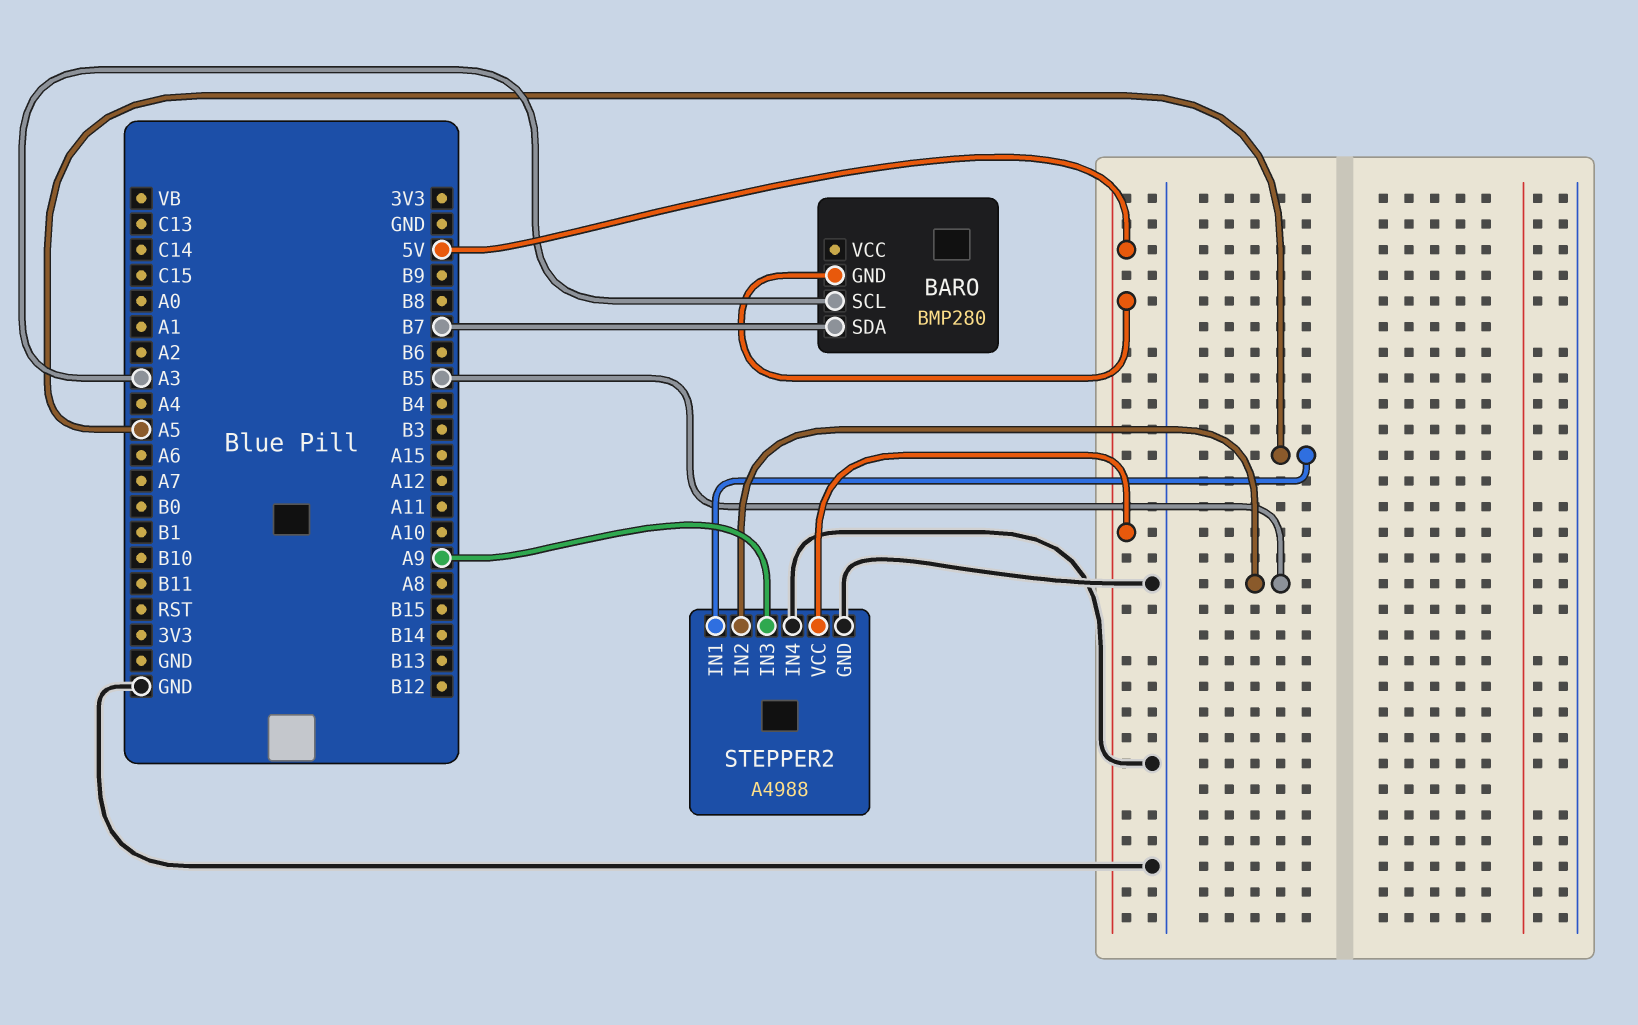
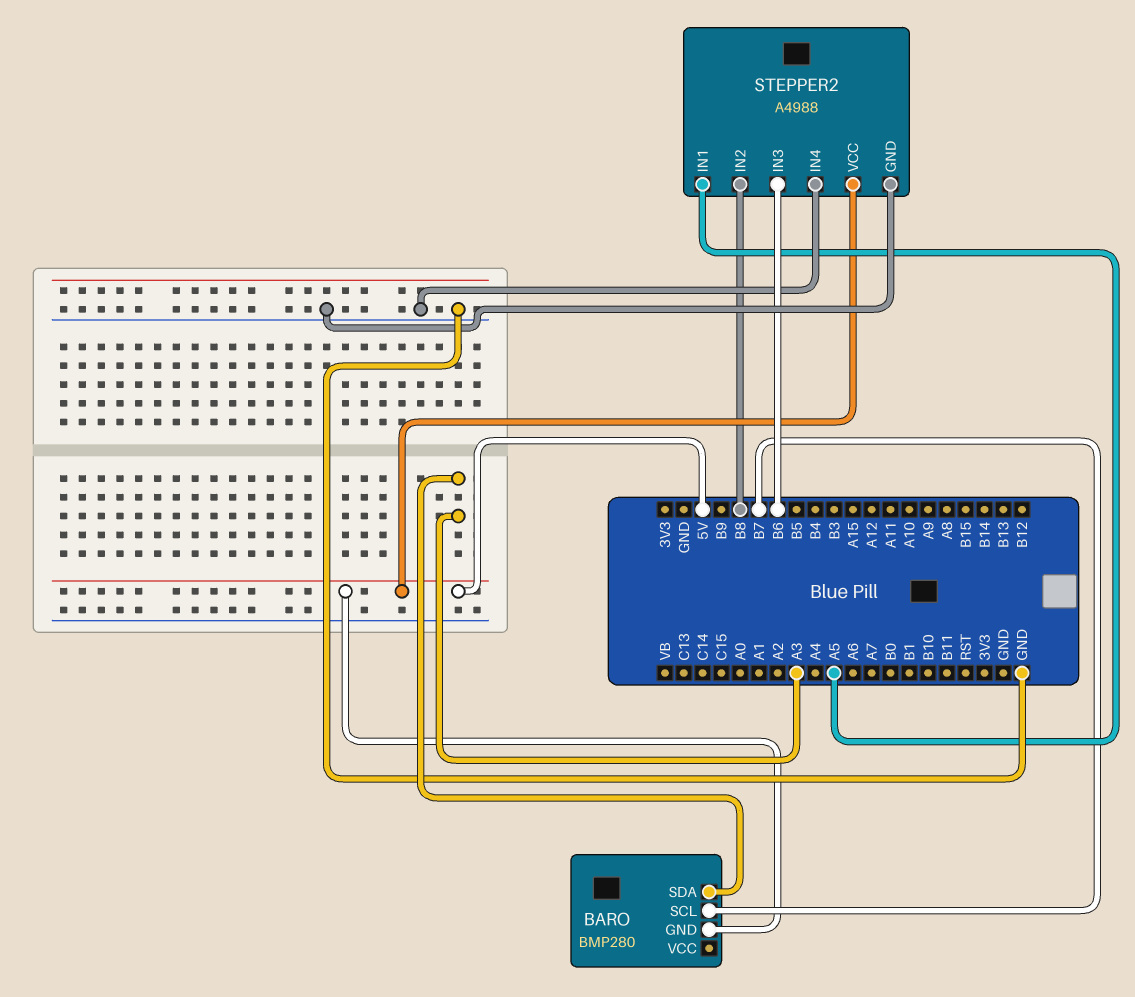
BARO pin SCL: A3 -> B7
BARO pin SDA: B7 -> A3
STEPPER2 pin IN2: B5 -> B8
STEPPER2 pin IN3: A9 -> B6

